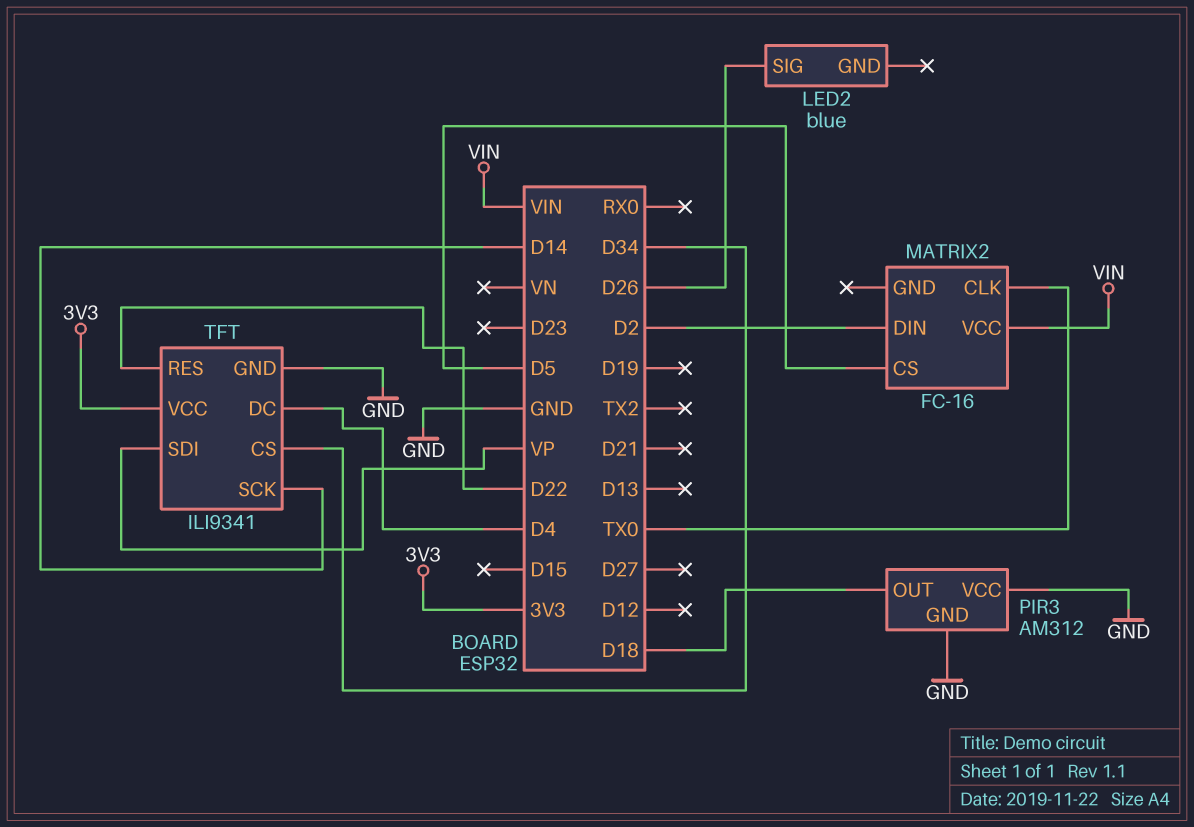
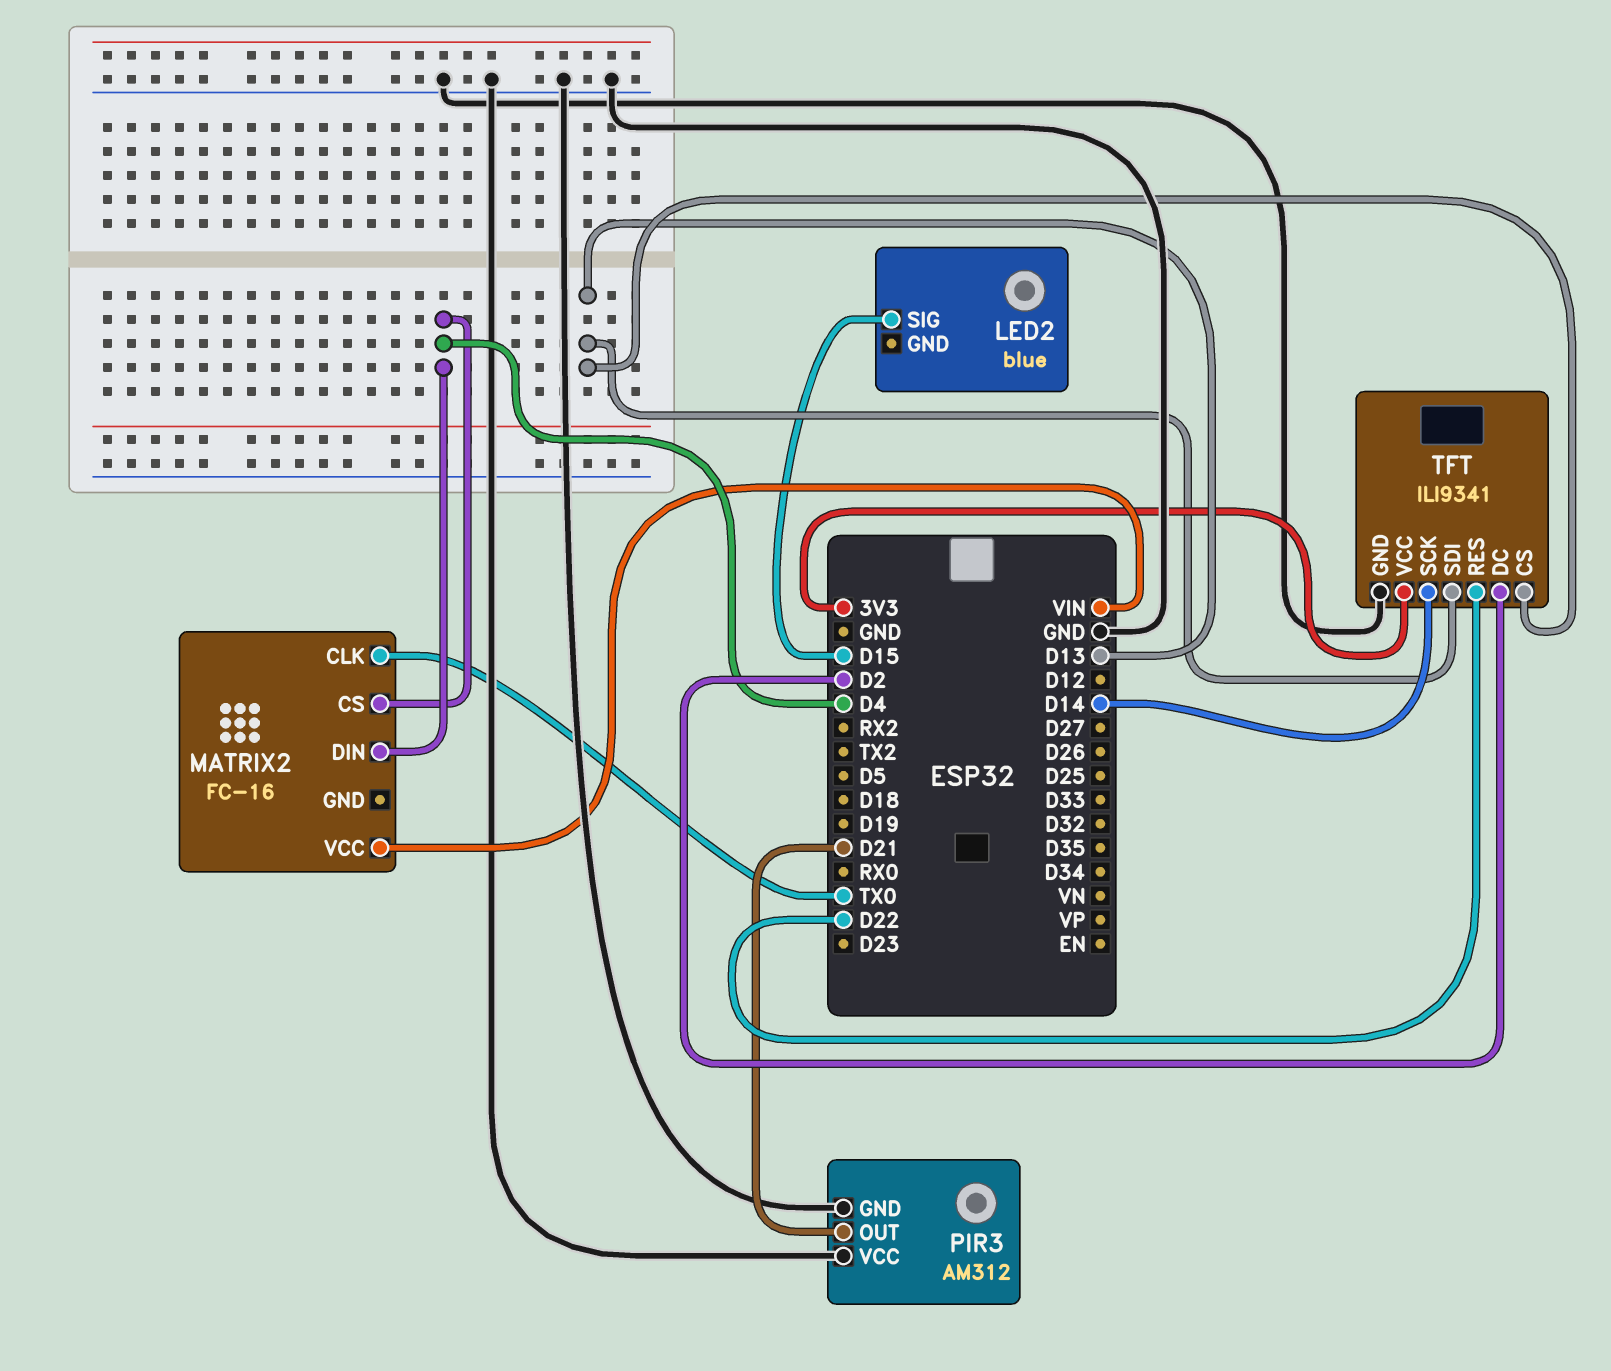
LED2 pin SIG: D26 -> D15
MATRIX2 pin CS: D5 -> D4
MATRIX2 pin DIN: D2 -> D4
PIR3 pin OUT: D18 -> D21
TFT pin CS: D34 -> D13
TFT pin DC: D4 -> D2
TFT pin SDI: VP -> D13

